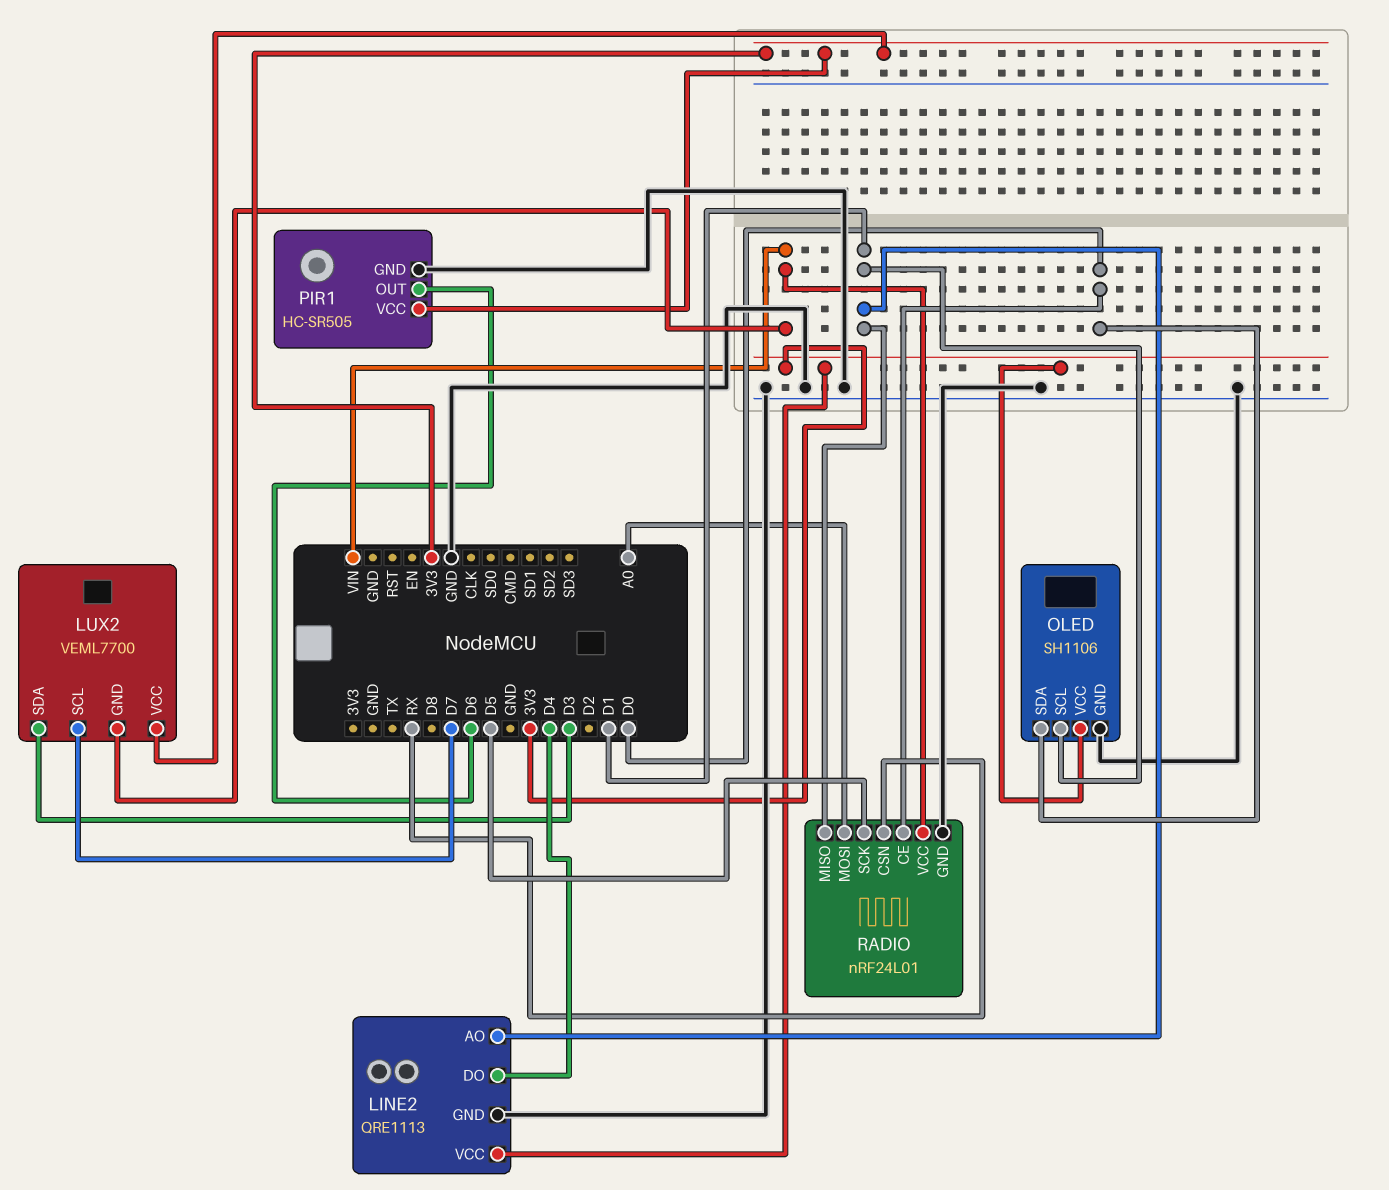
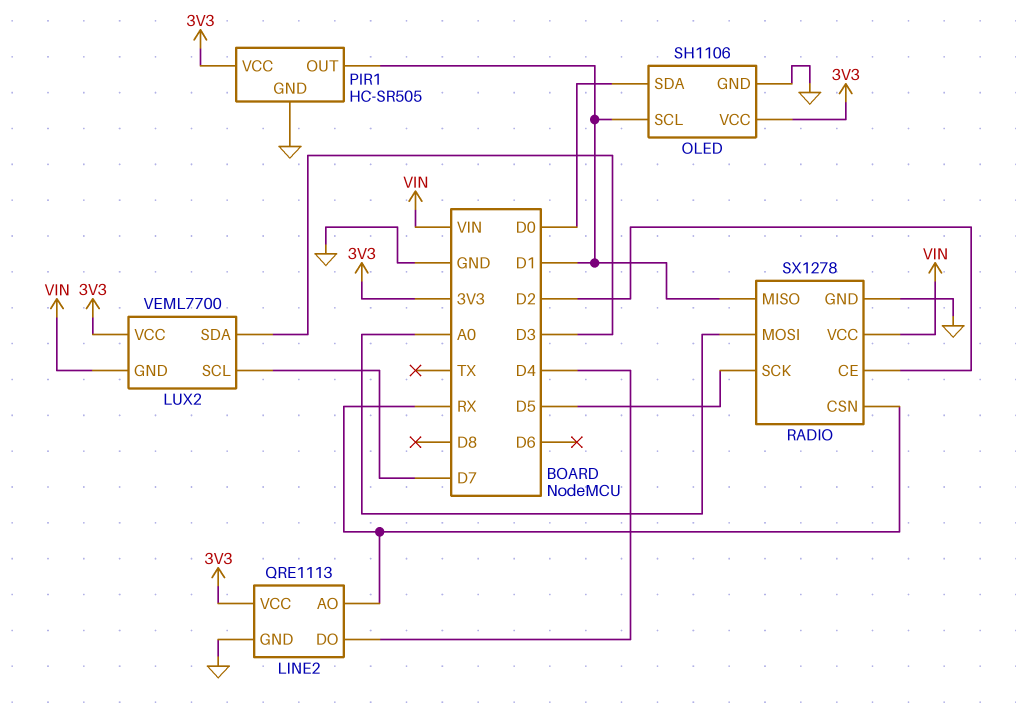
LINE2 pin AO: D1 -> RX
PIR1 pin OUT: D6 -> D1
RADIO: nRF24L01 -> SX1278
RADIO pin CE: D0 -> D2

